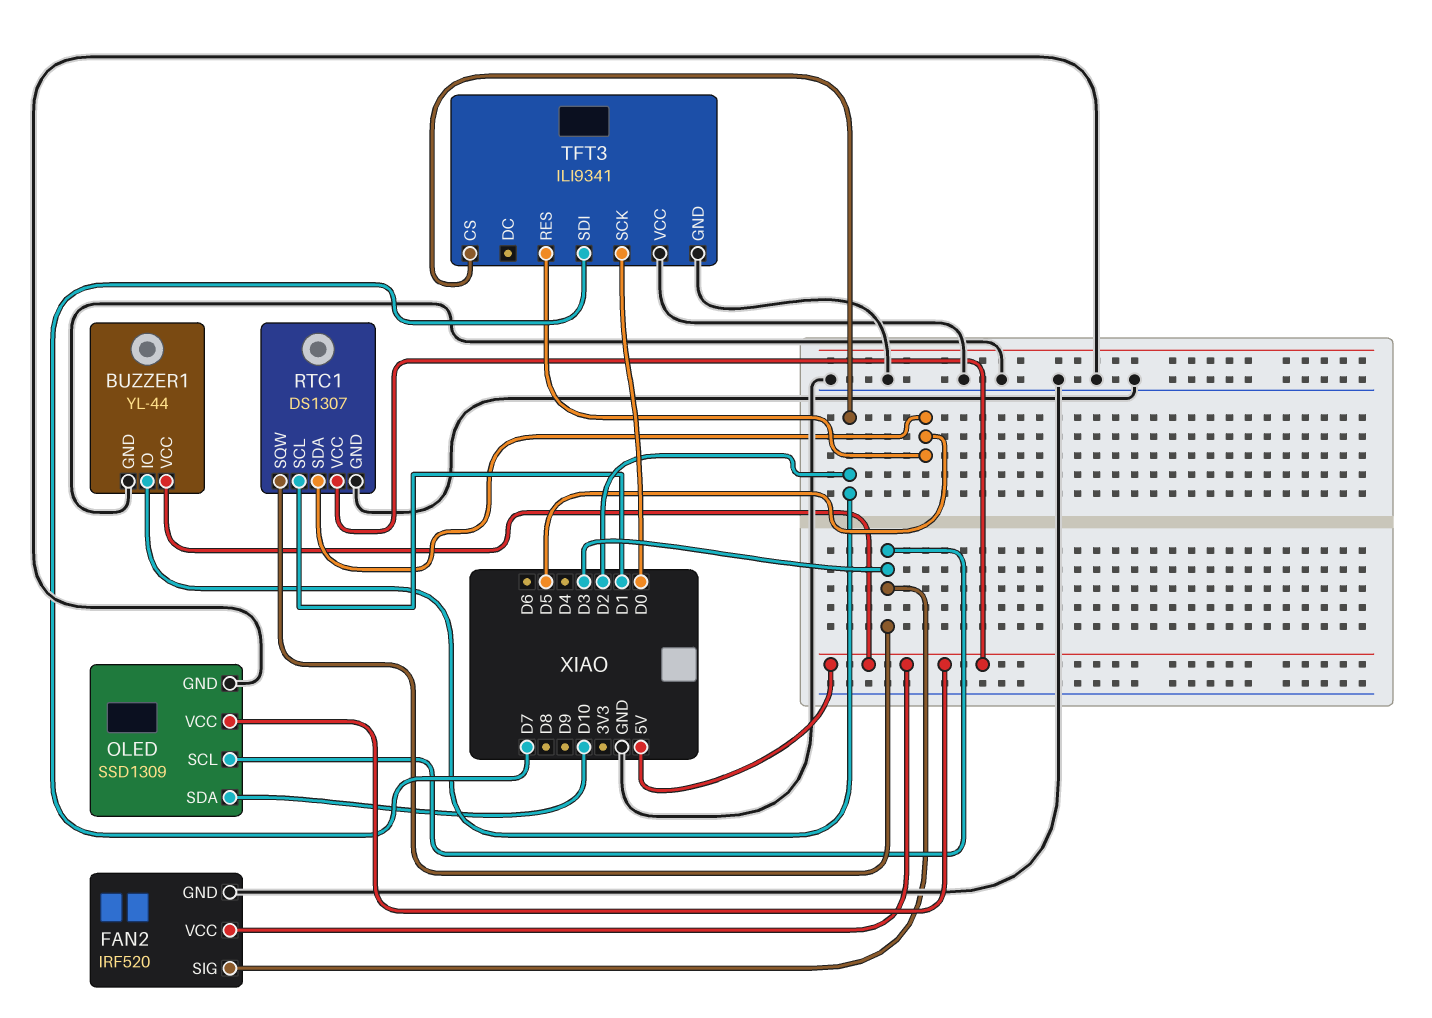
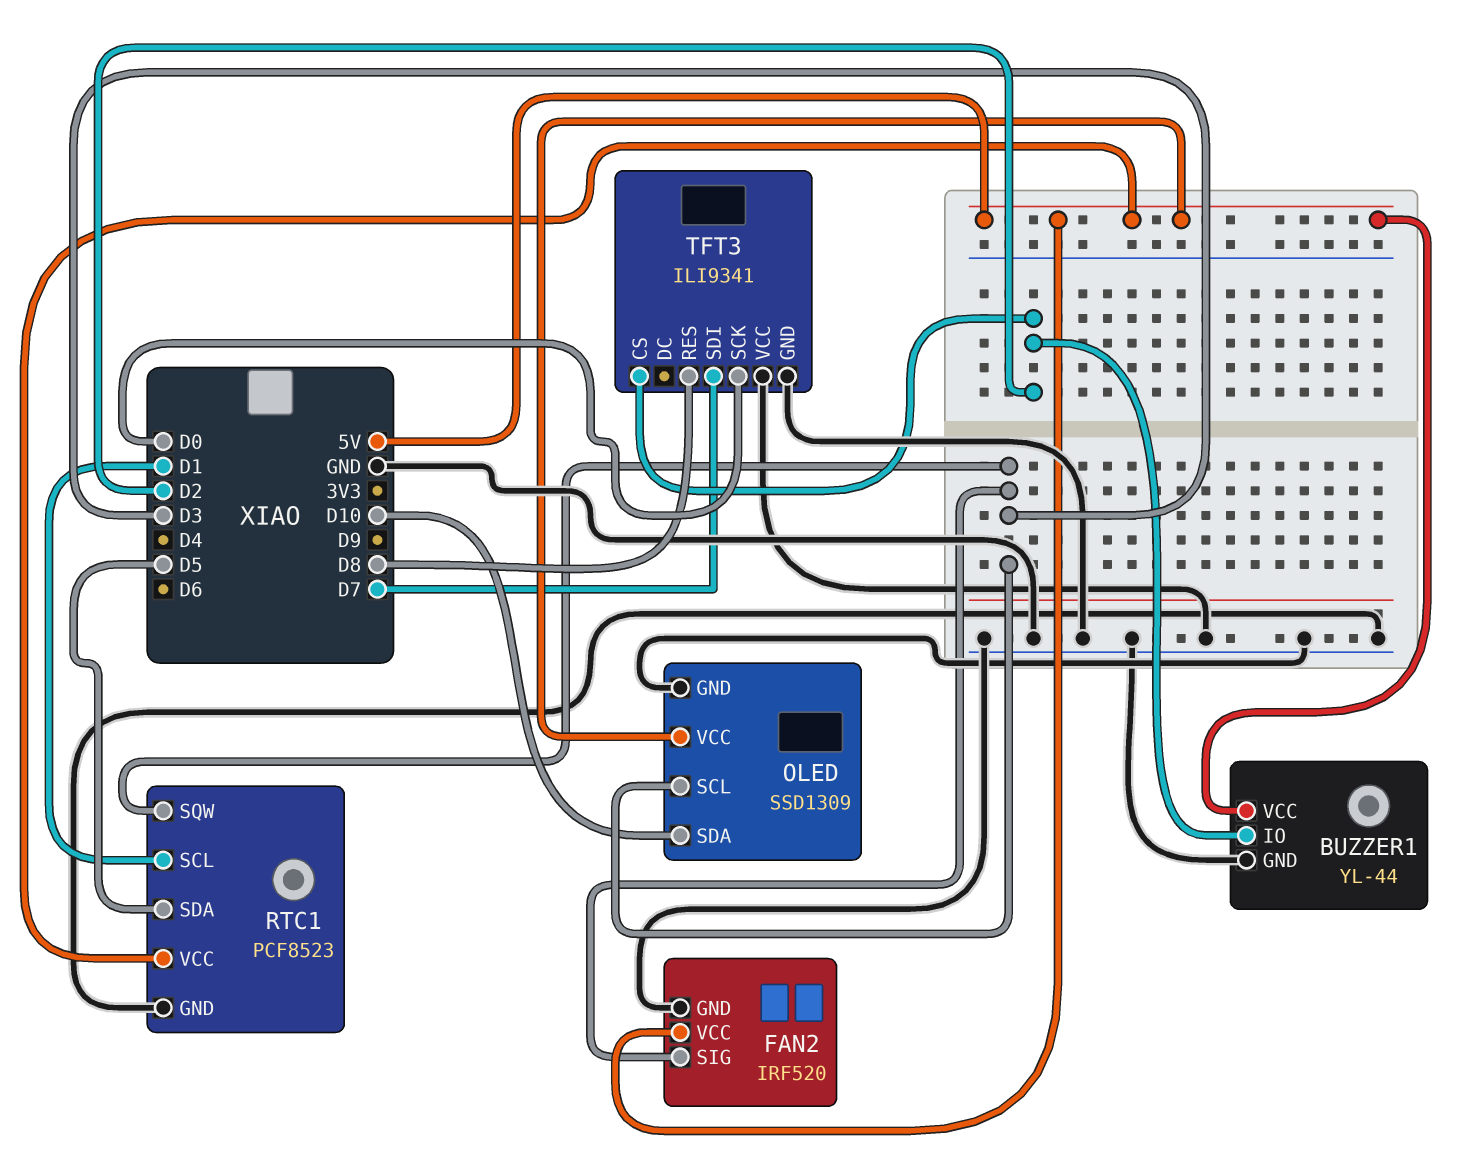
RTC1: DS1307 -> PCF8523
TFT3 pin RES: D5 -> D8

